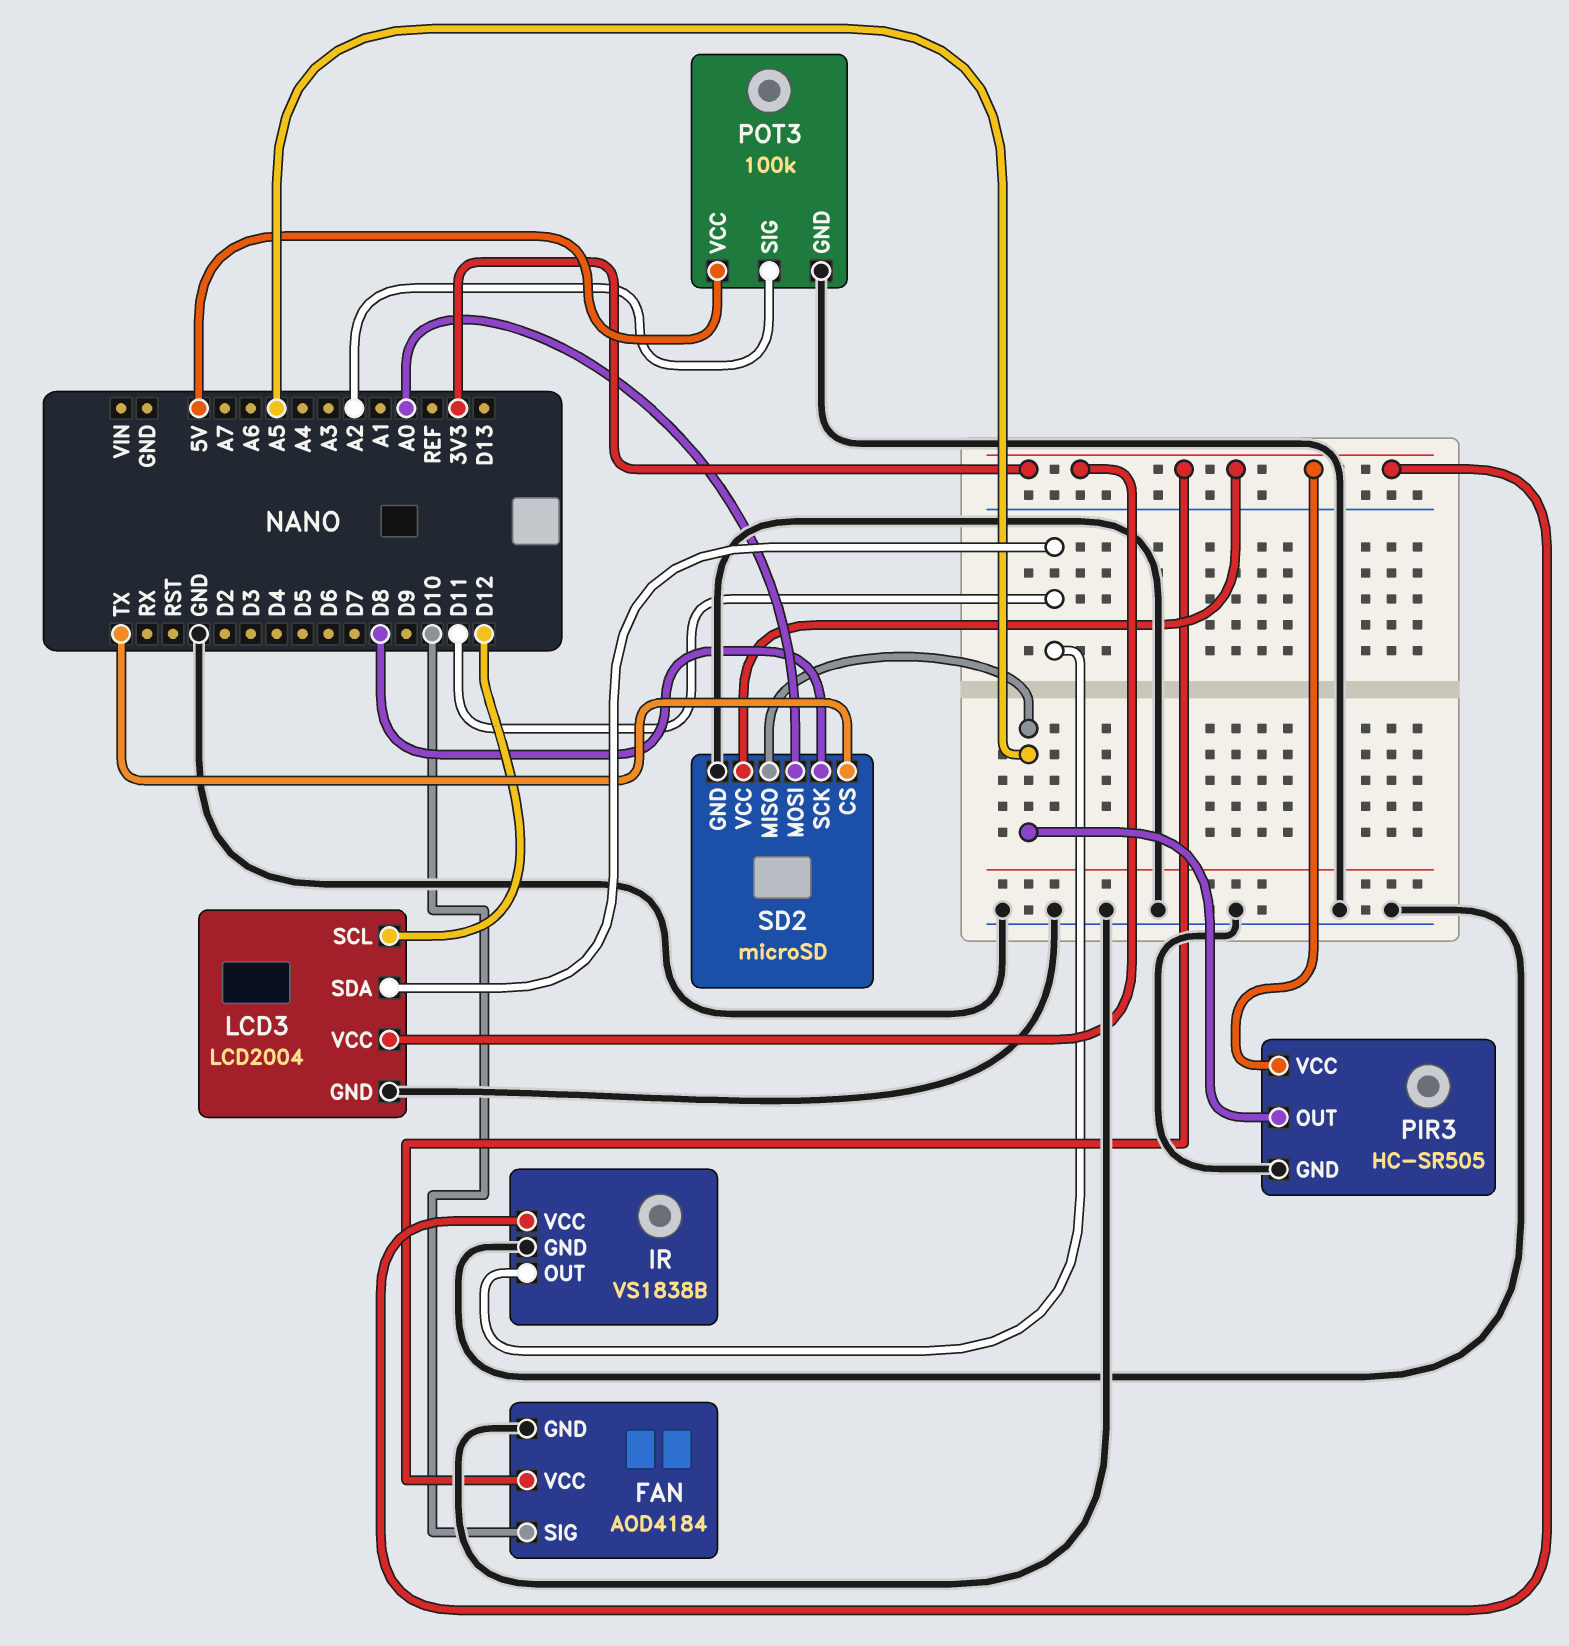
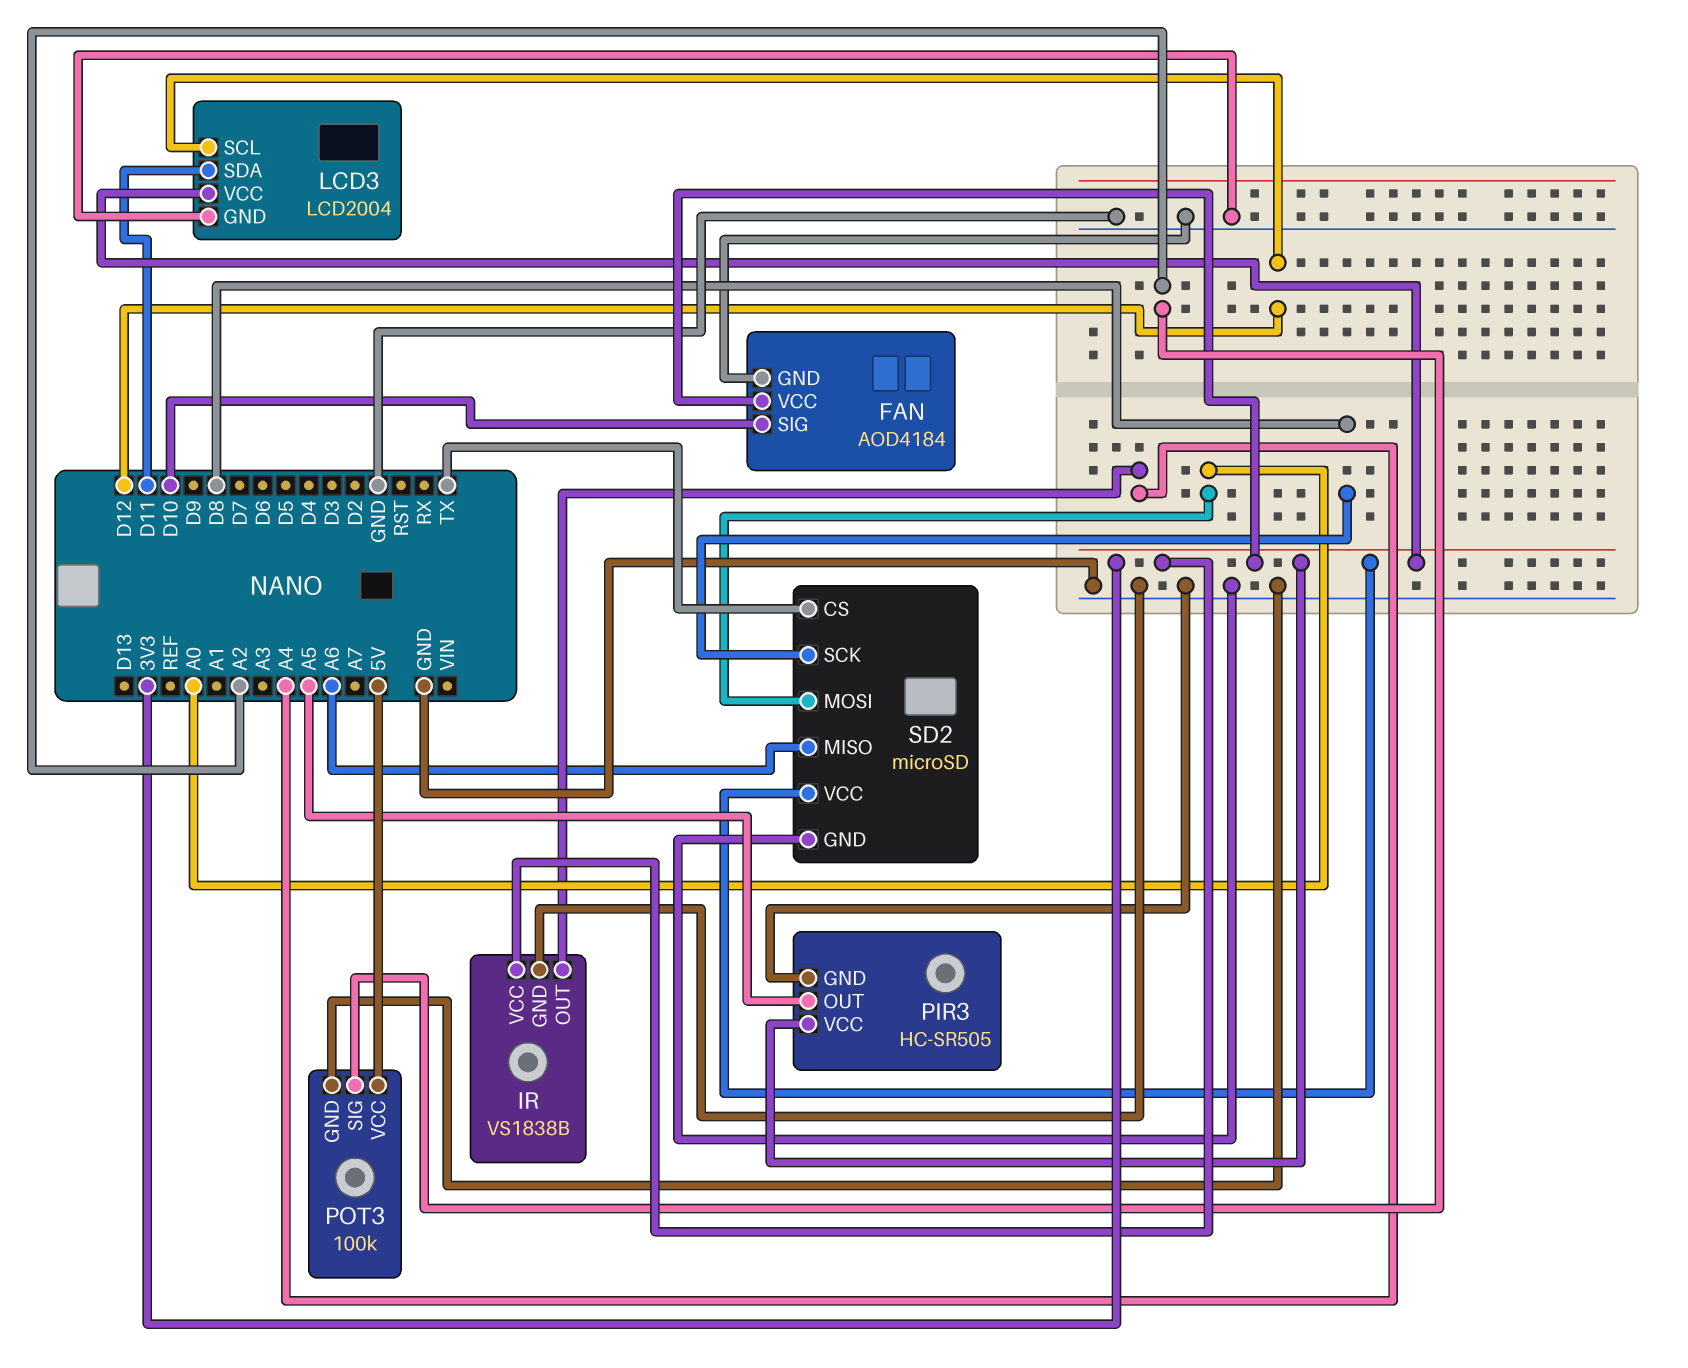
IR pin OUT: D11 -> A4
SD2 pin MISO: A5 -> A6

